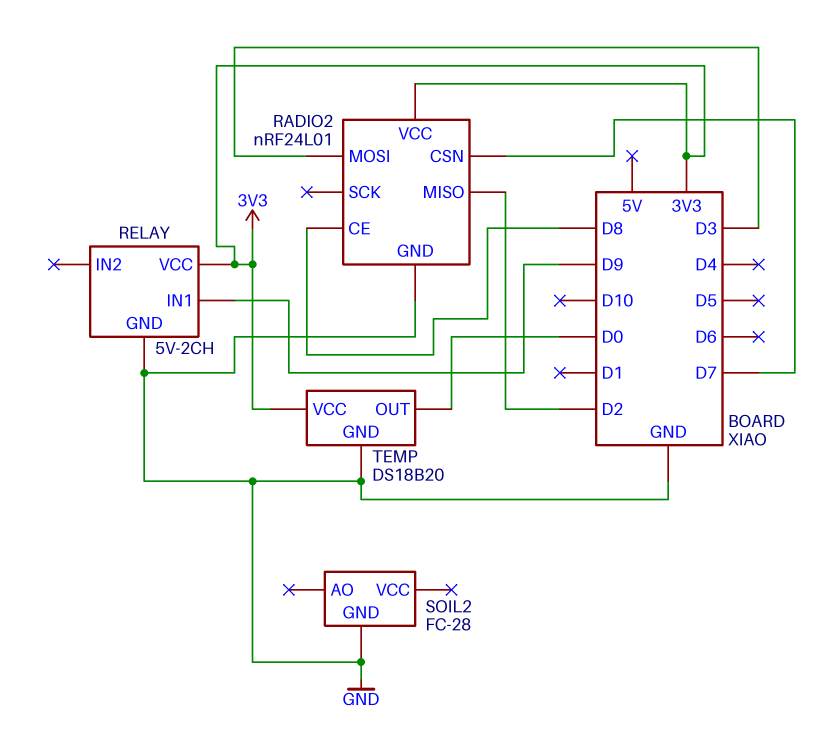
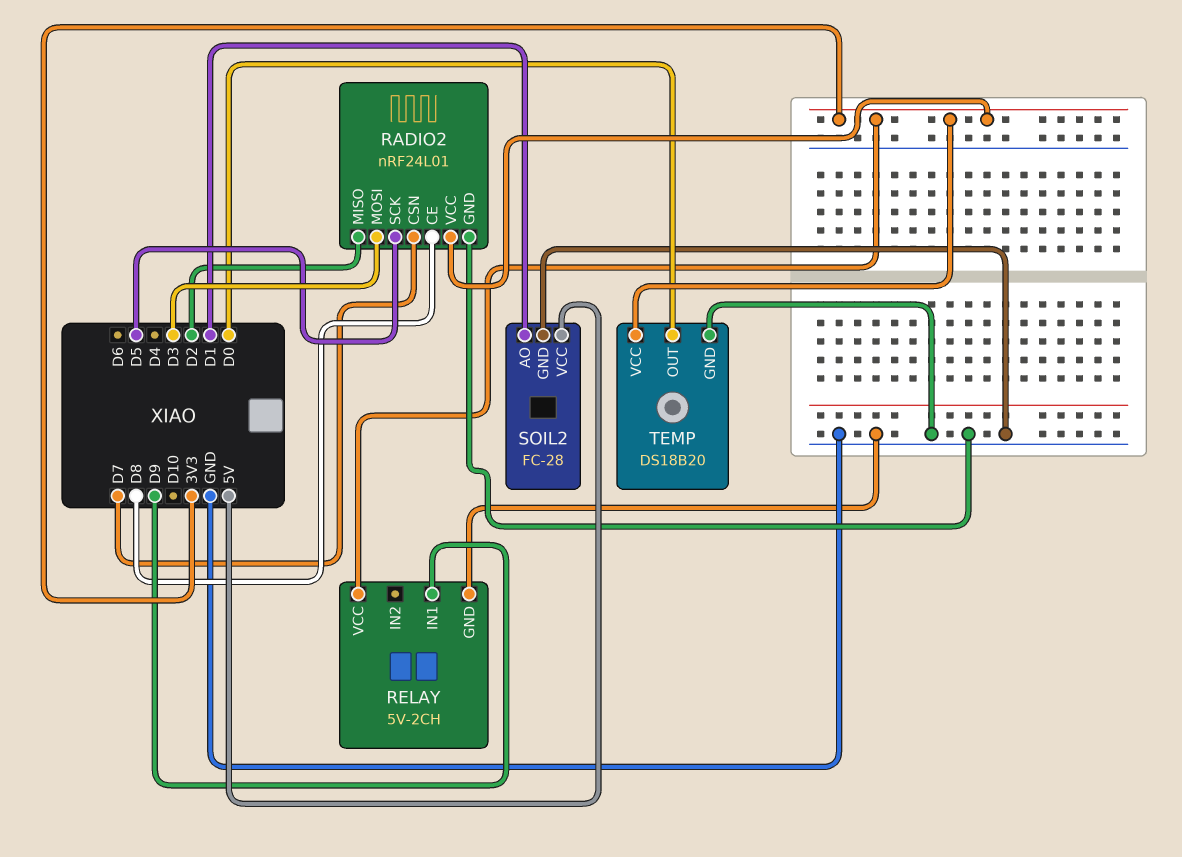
RADIO2 pin SCK: none -> D5
SOIL2 pin AO: none -> D1
SOIL2 pin VCC: none -> 5V

